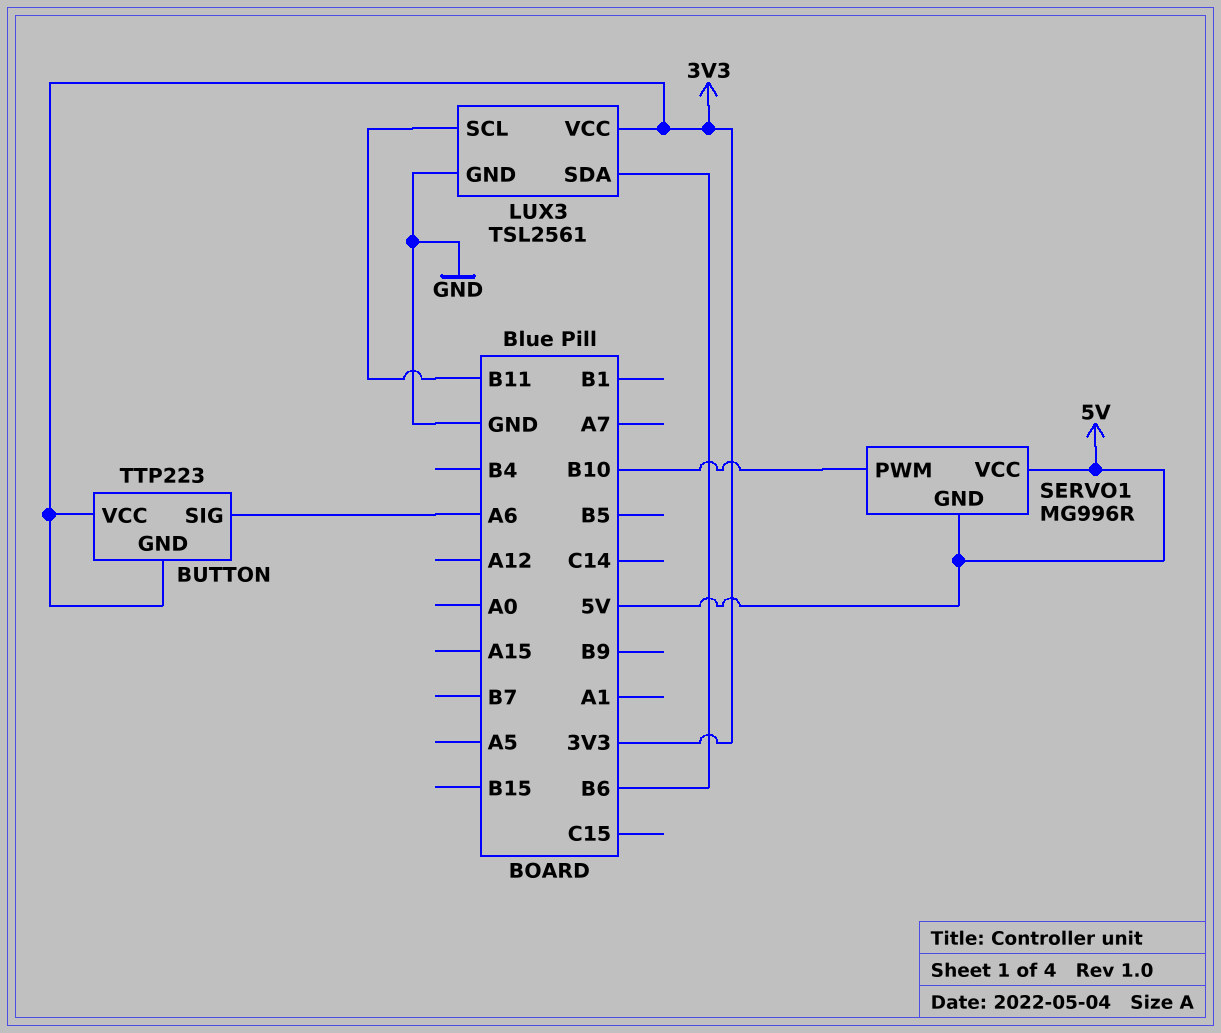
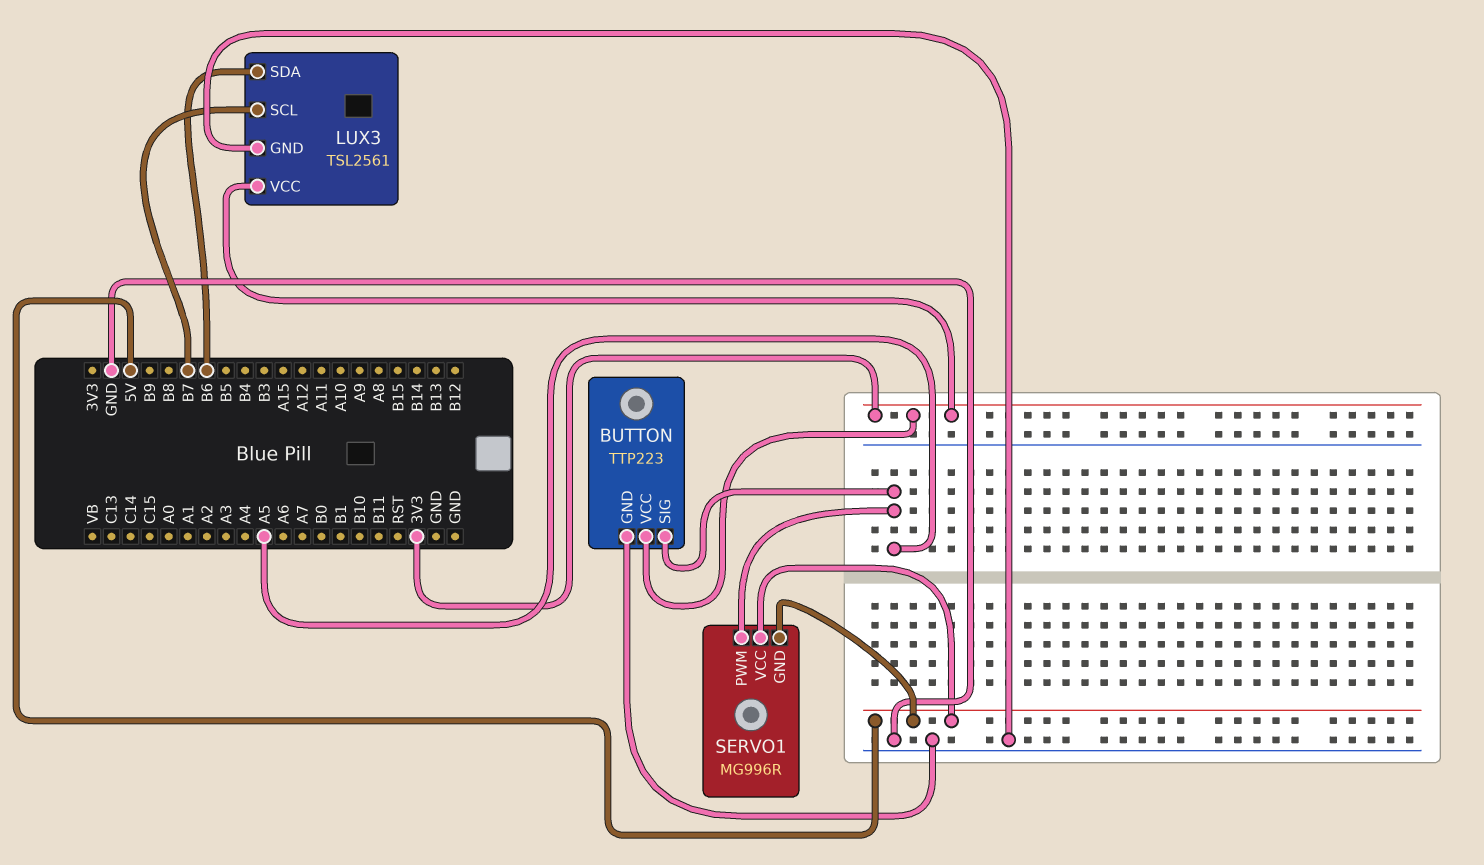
BUTTON pin GND: 3V3 -> GND
BUTTON pin SIG: A6 -> A5
LUX3 pin SCL: B11 -> B7
SERVO1 pin PWM: B10 -> A5

